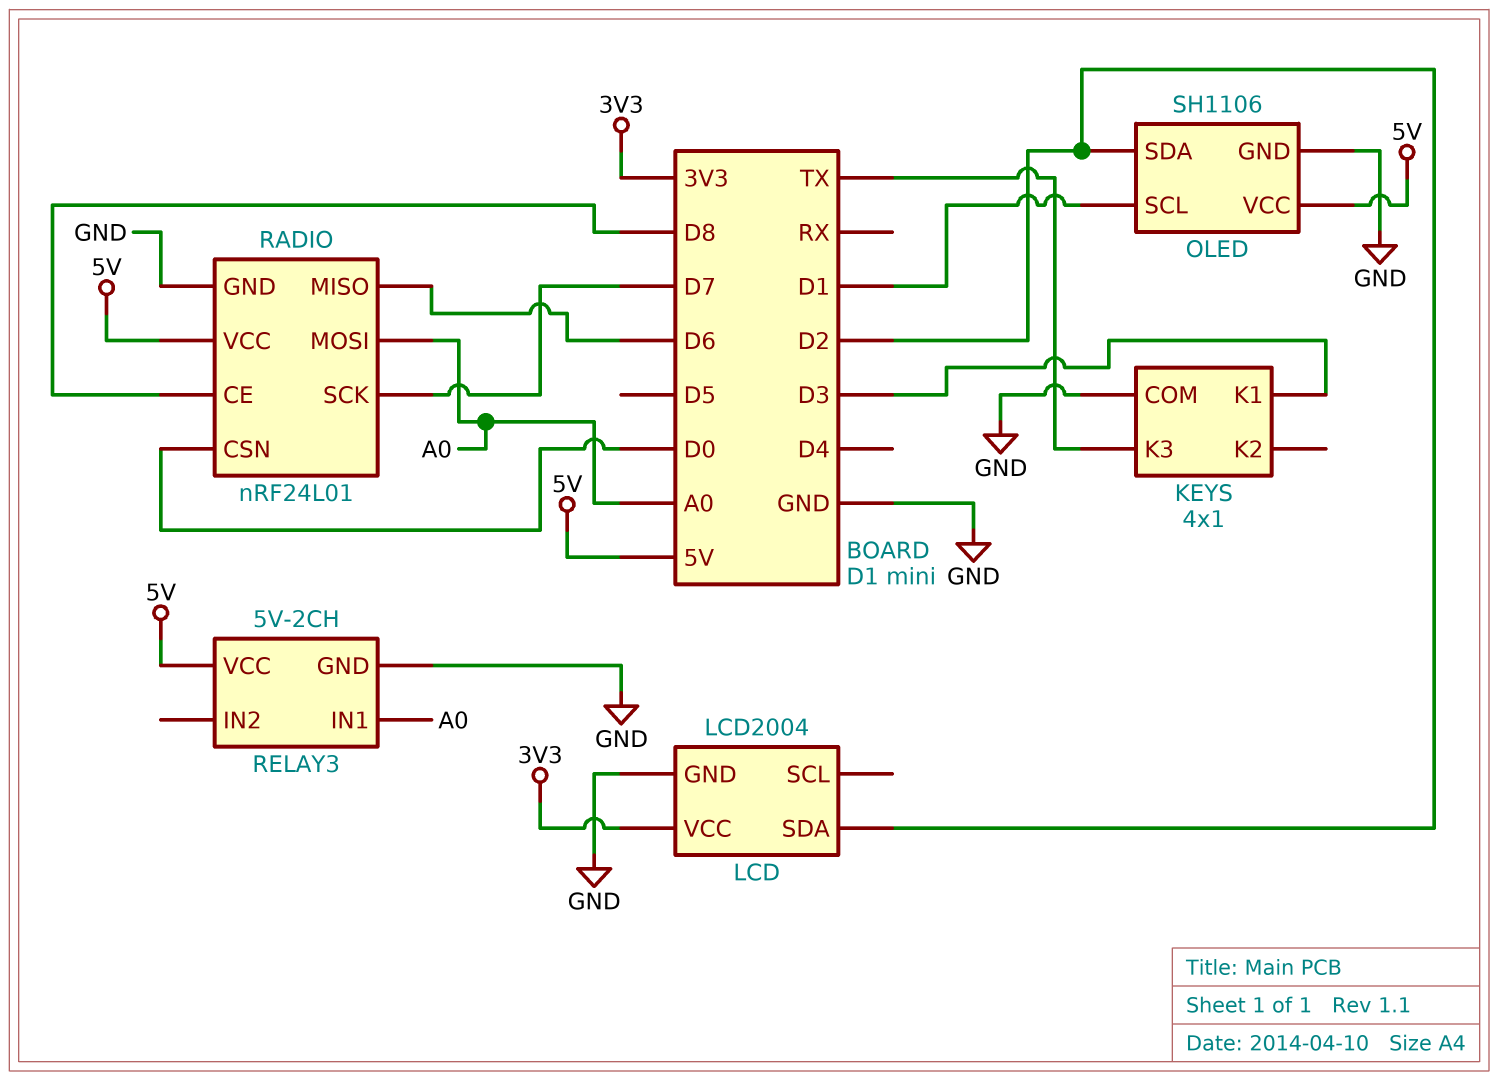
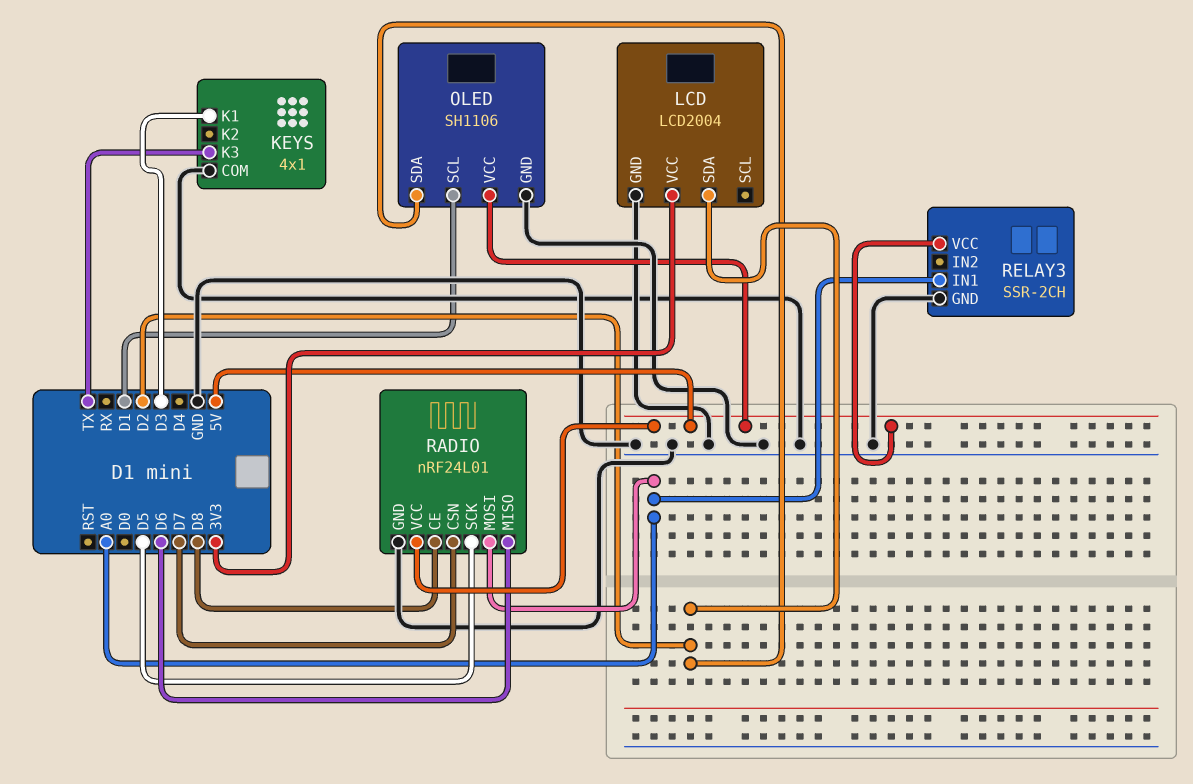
RADIO pin CSN: D0 -> D7
RADIO pin SCK: D7 -> D5
RELAY3: 5V-2CH -> SSR-2CH

